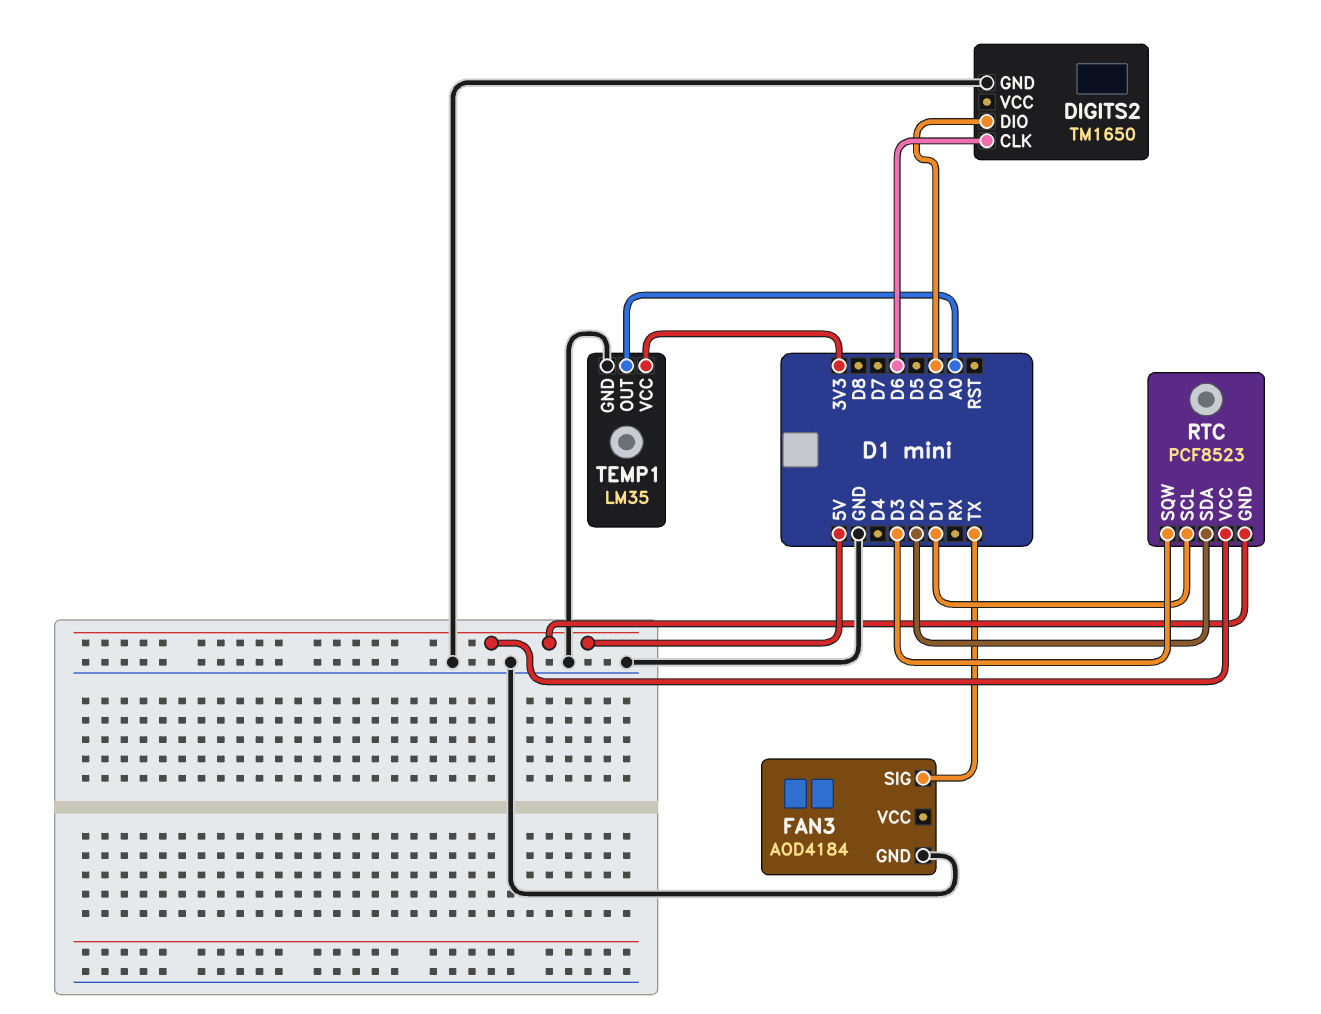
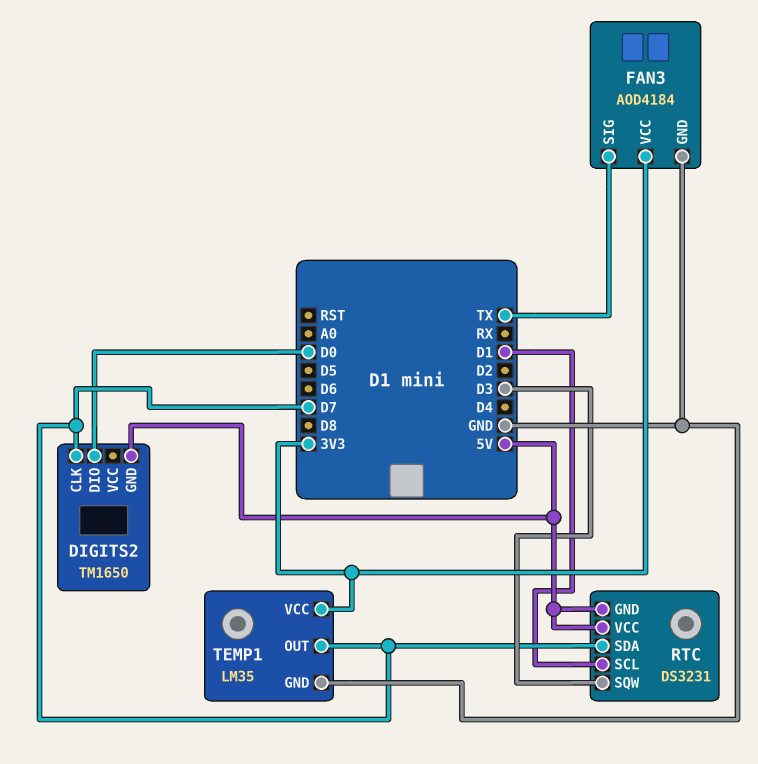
DIGITS2 pin CLK: D6 -> D7
DIGITS2 pin GND: GND -> 5V
FAN3 pin VCC: none -> 3V3
RTC: PCF8523 -> DS3231
RTC pin SDA: D2 -> D7
TEMP1 pin OUT: A0 -> D7

